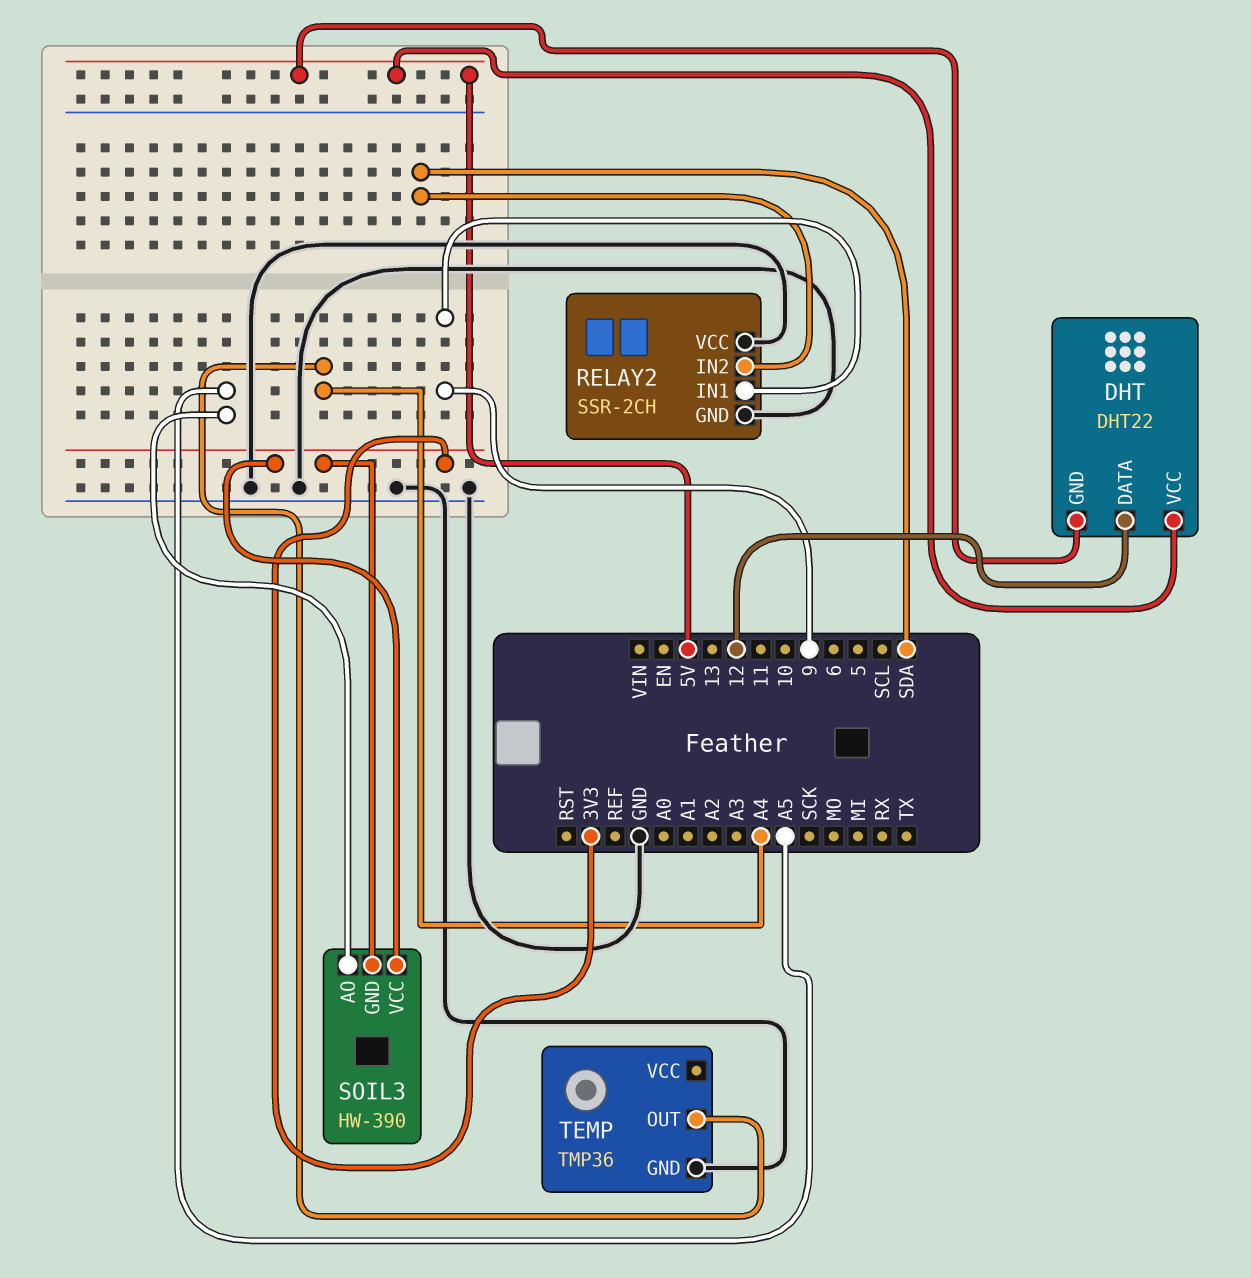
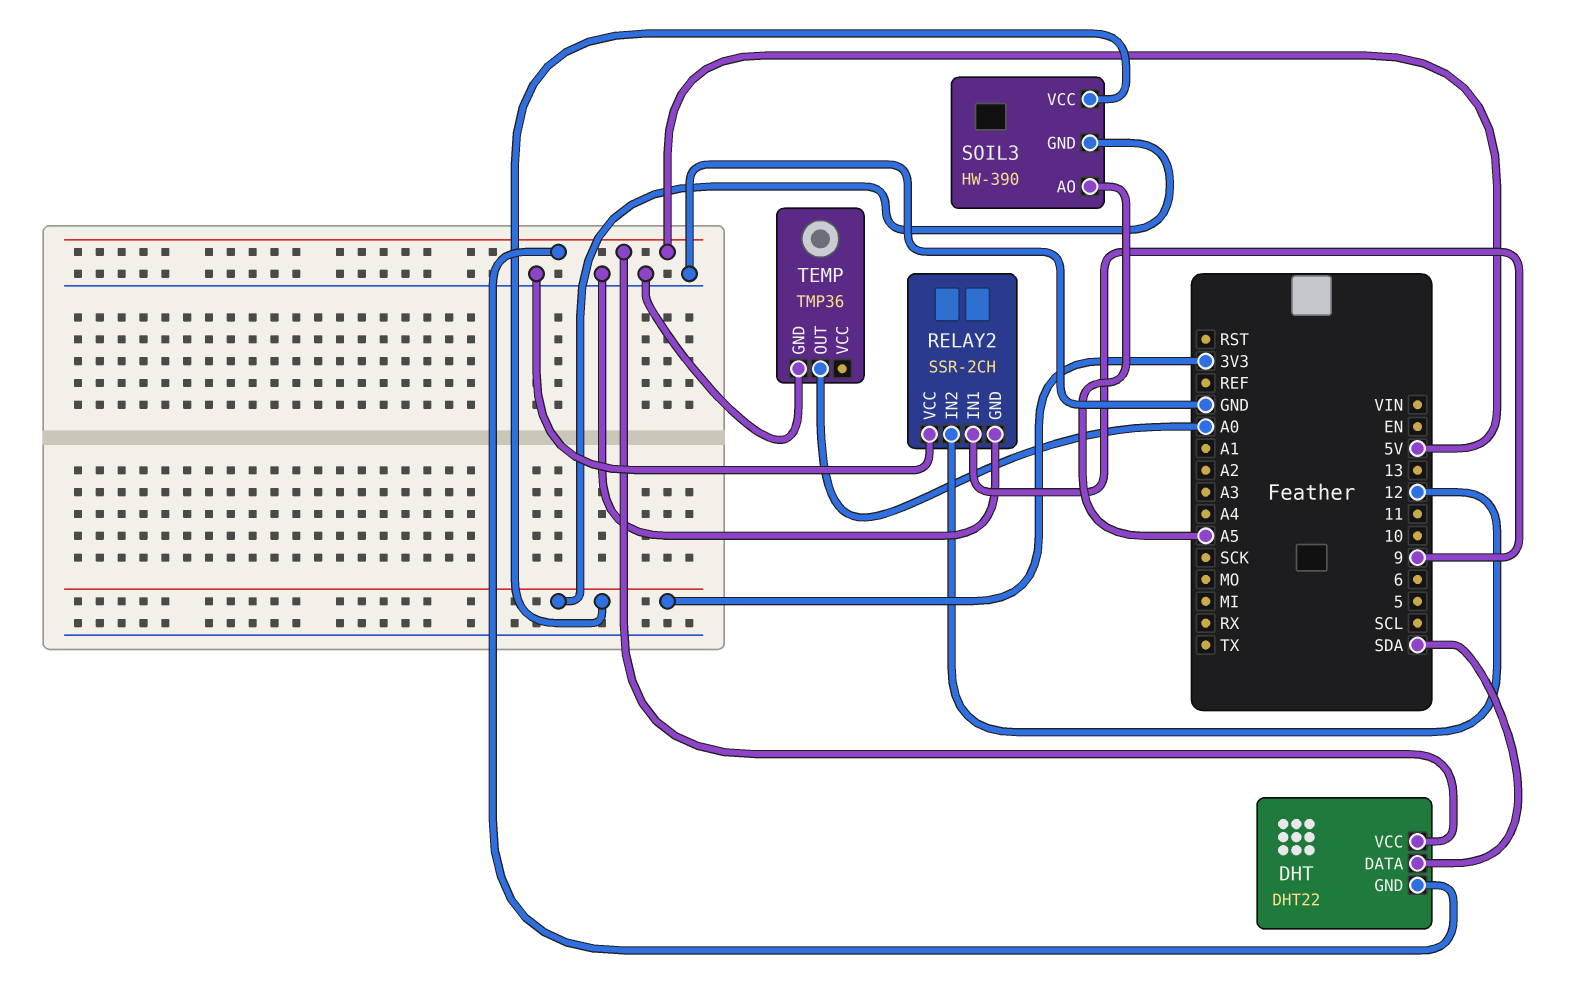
DHT pin DATA: 12 -> SDA
RELAY2 pin IN2: SDA -> 12
TEMP pin OUT: A4 -> A0

